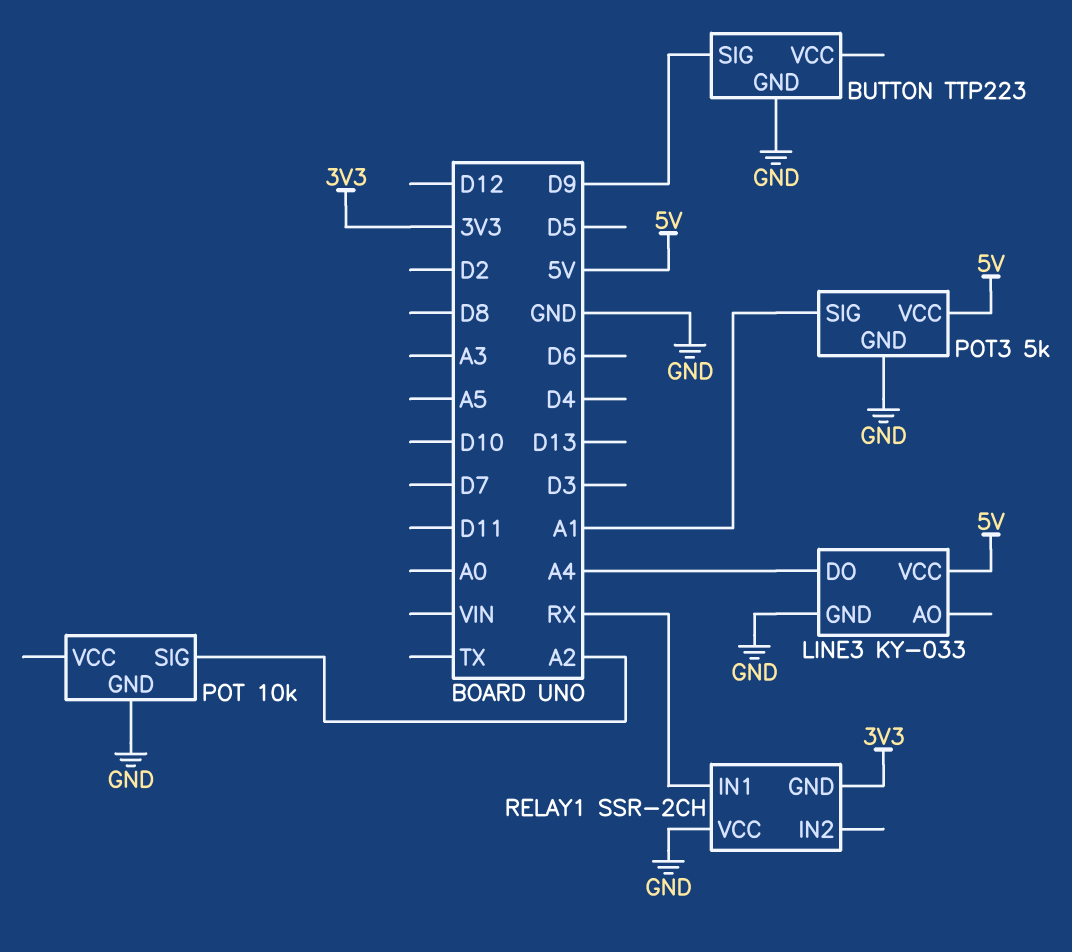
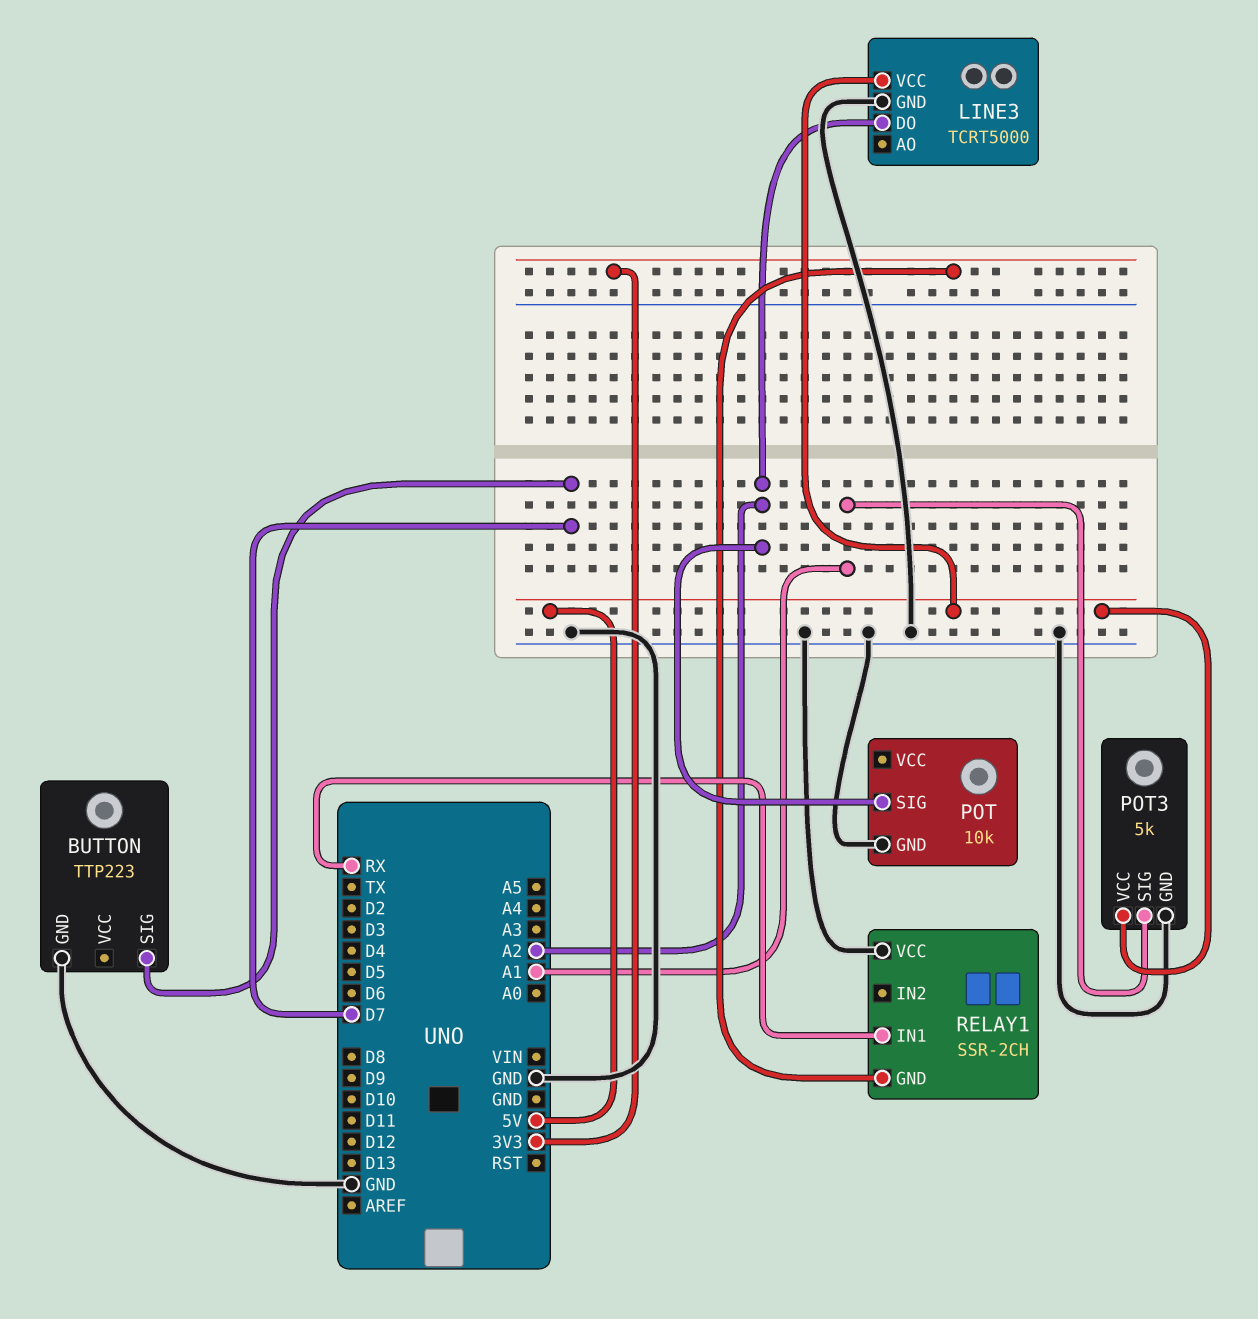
BUTTON pin SIG: D9 -> D7
LINE3: KY-033 -> TCRT5000
LINE3 pin DO: A4 -> A2

